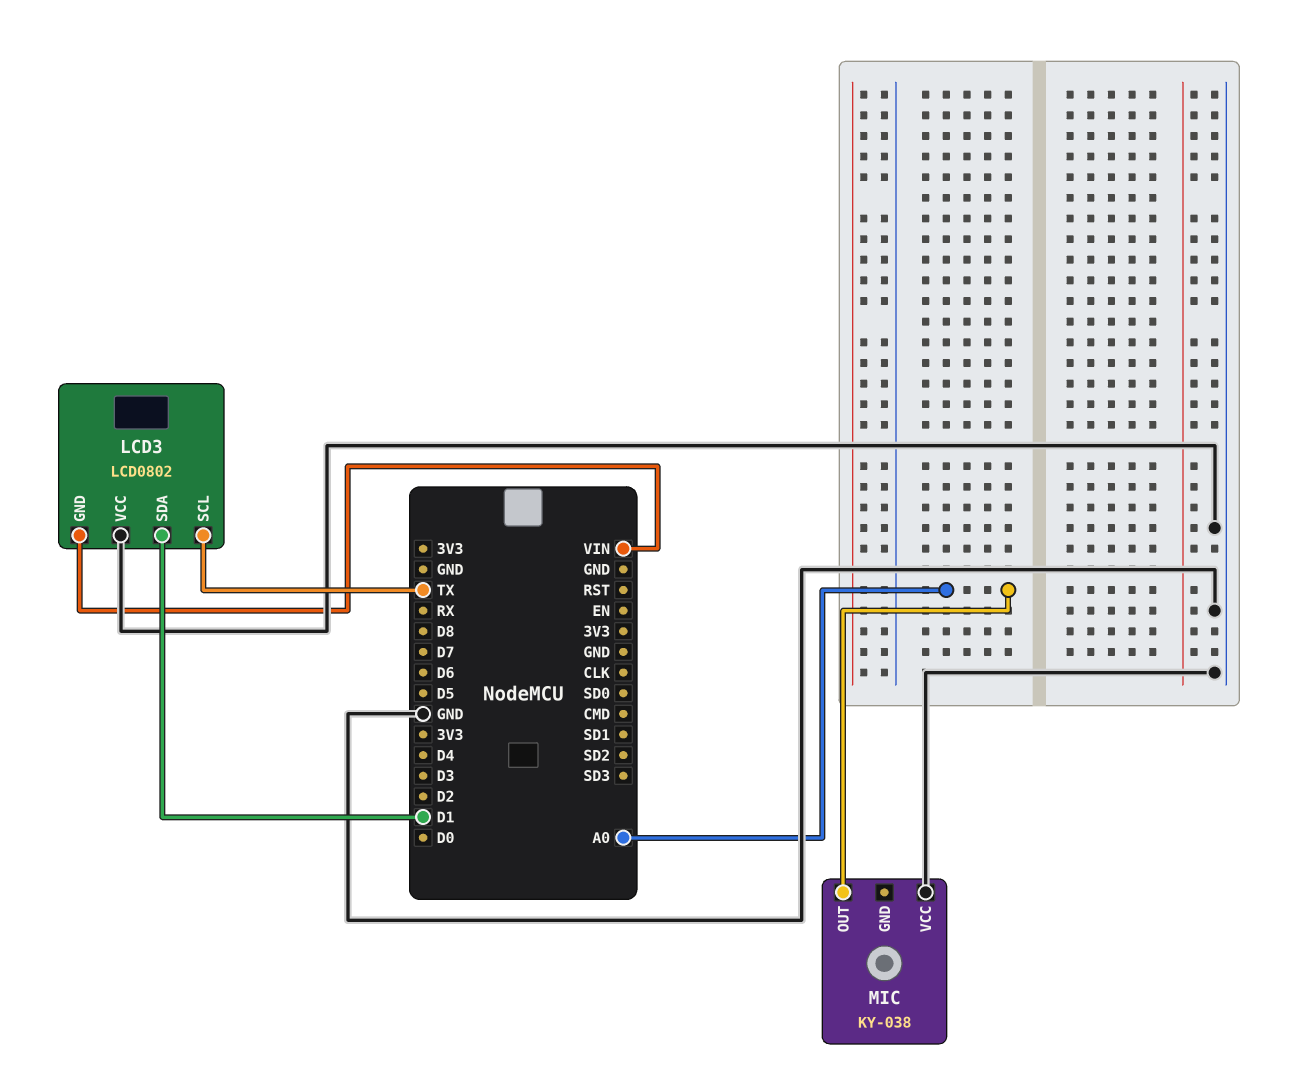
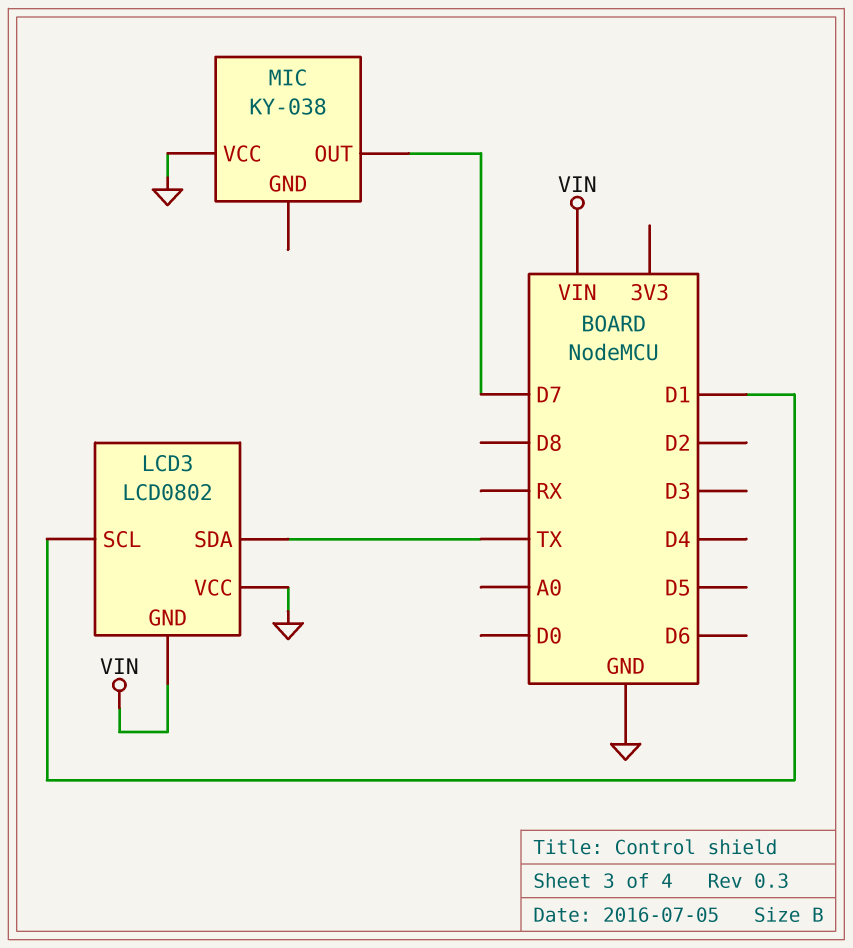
LCD3 pin SCL: TX -> D1
LCD3 pin SDA: D1 -> TX
MIC pin OUT: A0 -> D7

